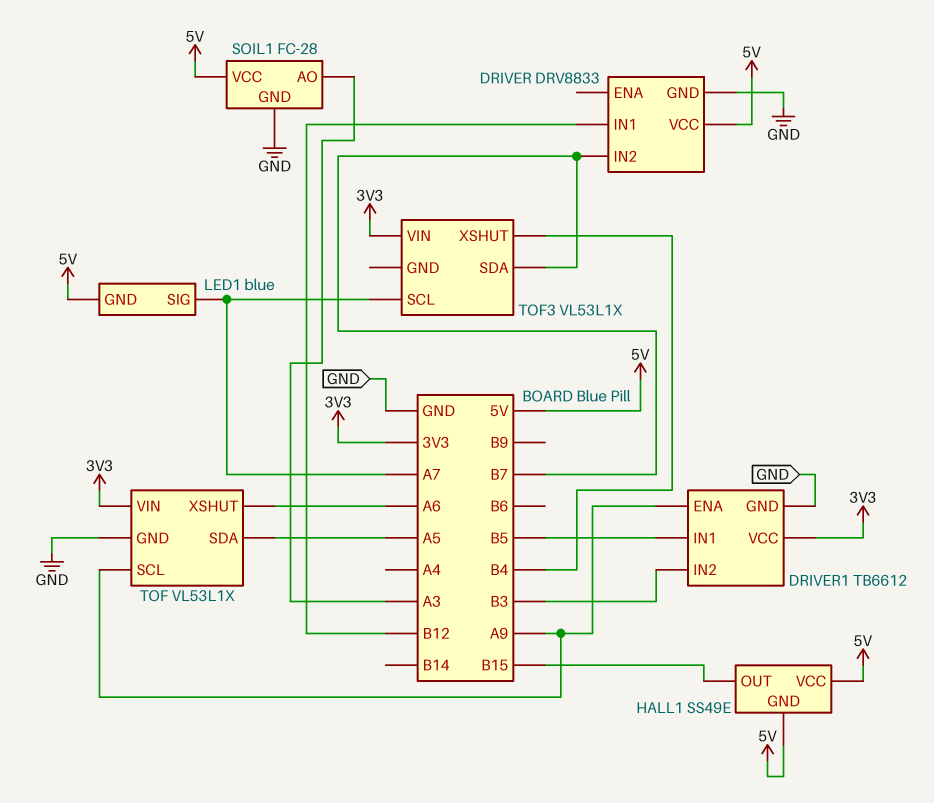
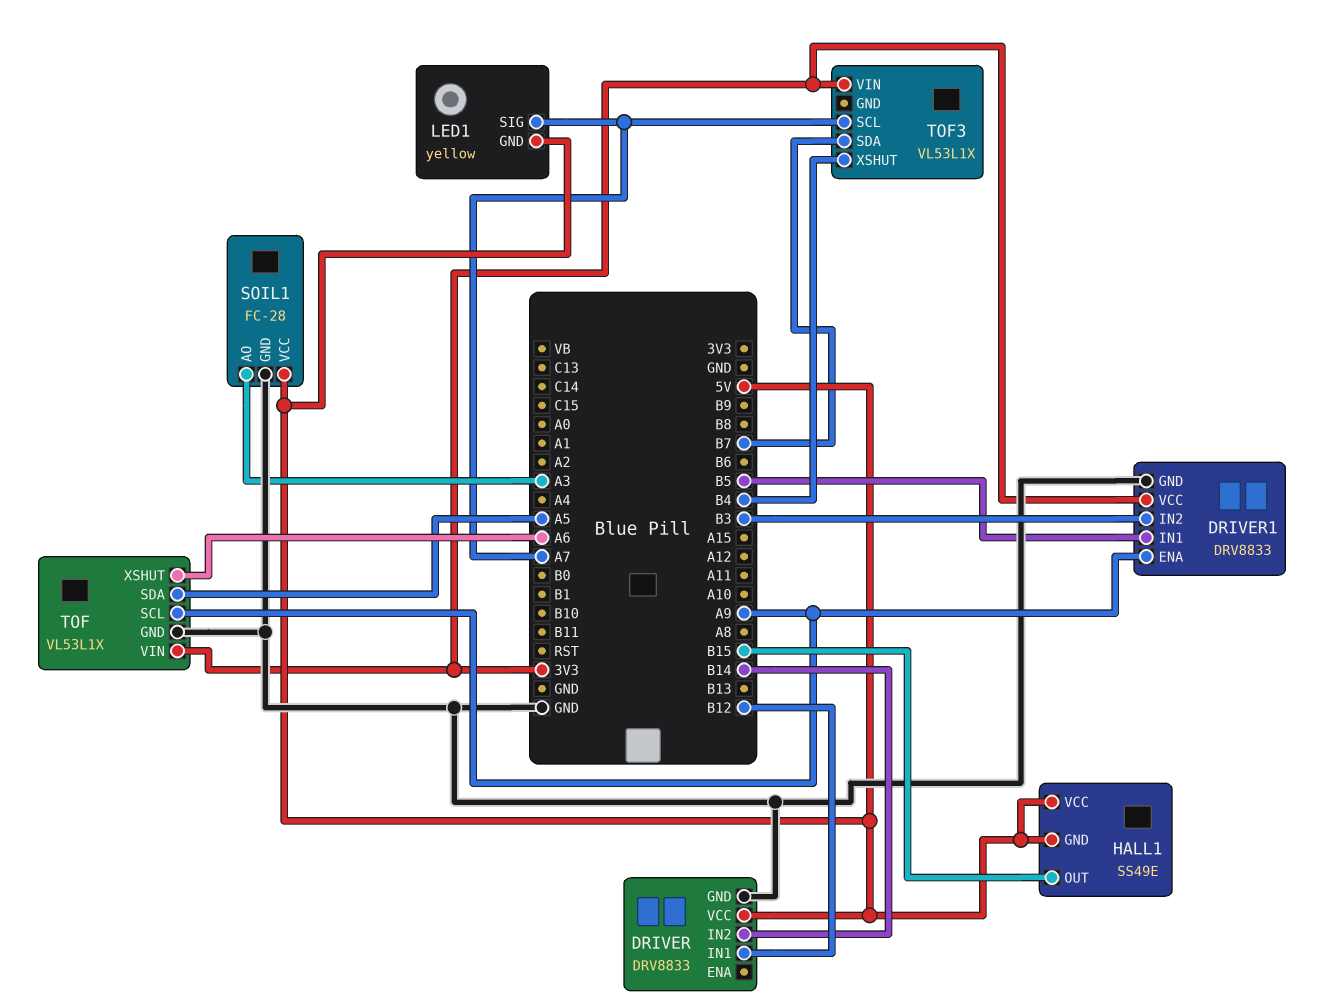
DRIVER pin IN2: B7 -> B14
DRIVER1: TB6612 -> DRV8833
LED1: blue -> yellow

